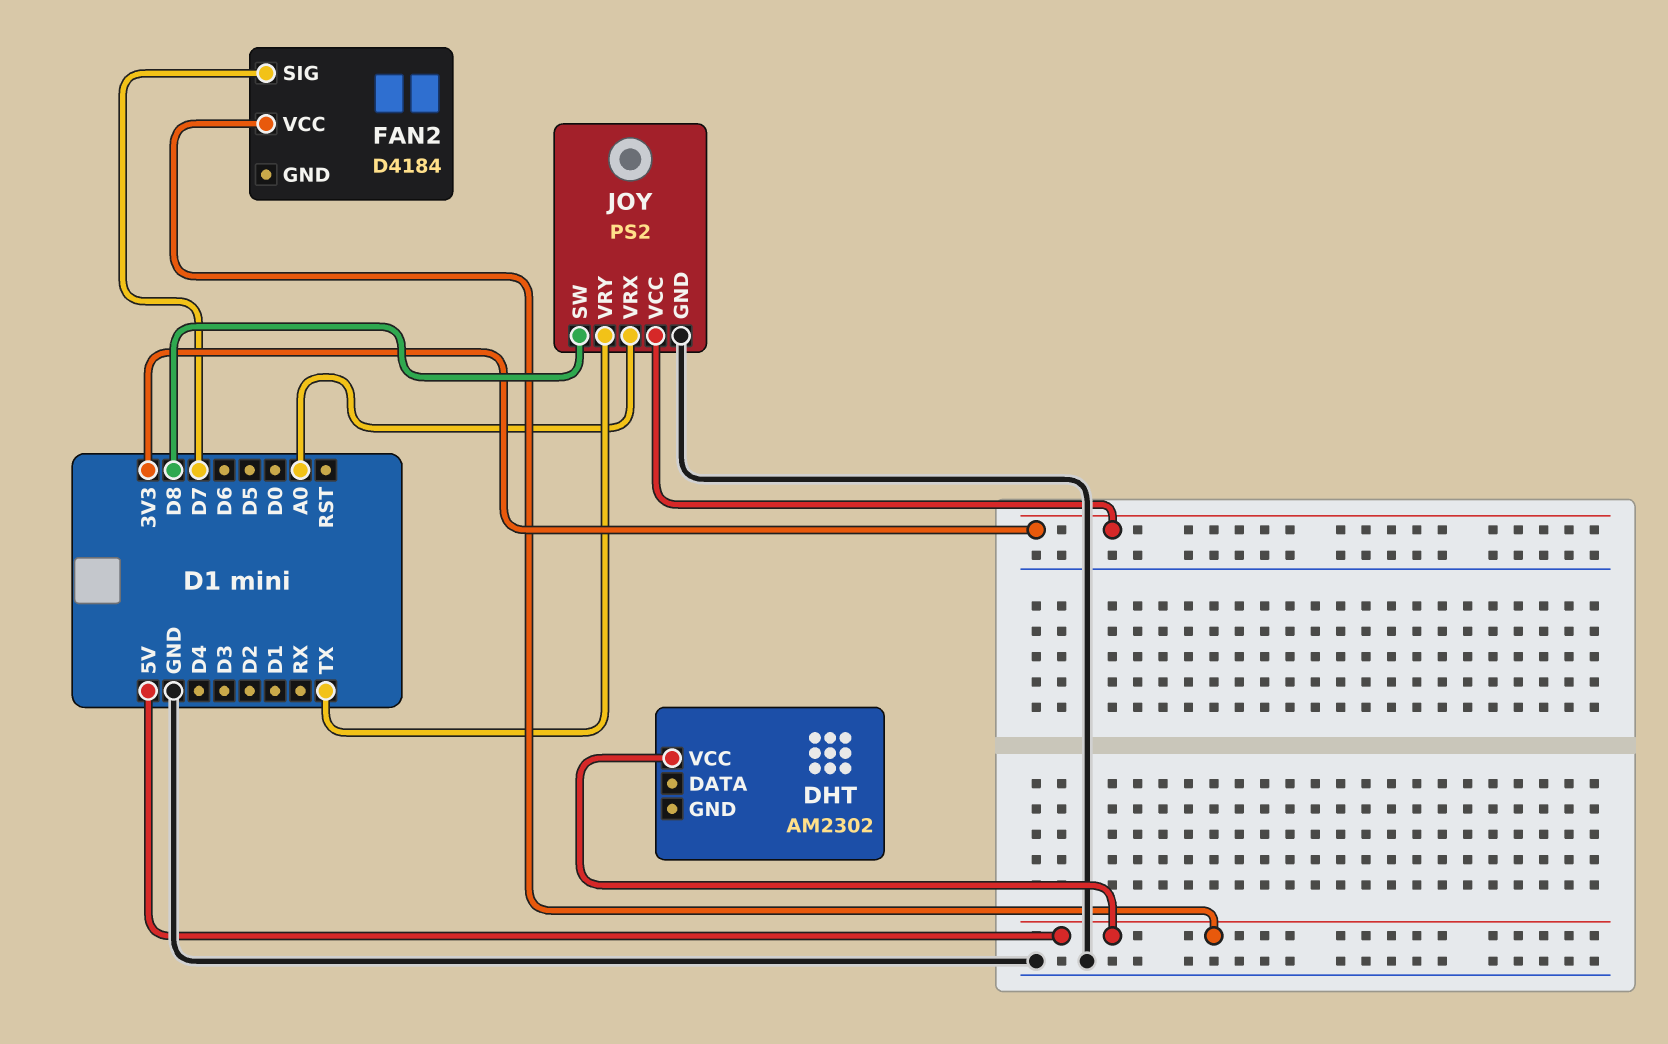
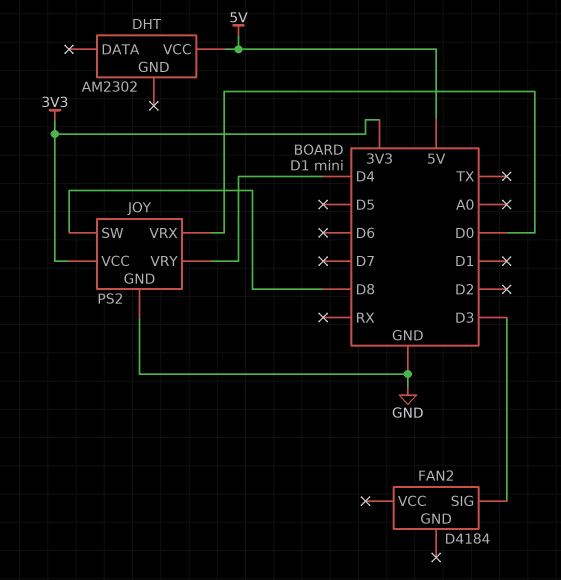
FAN2 pin SIG: D7 -> D3
FAN2 pin VCC: 5V -> none
JOY pin VRX: A0 -> D0
JOY pin VRY: TX -> D4

